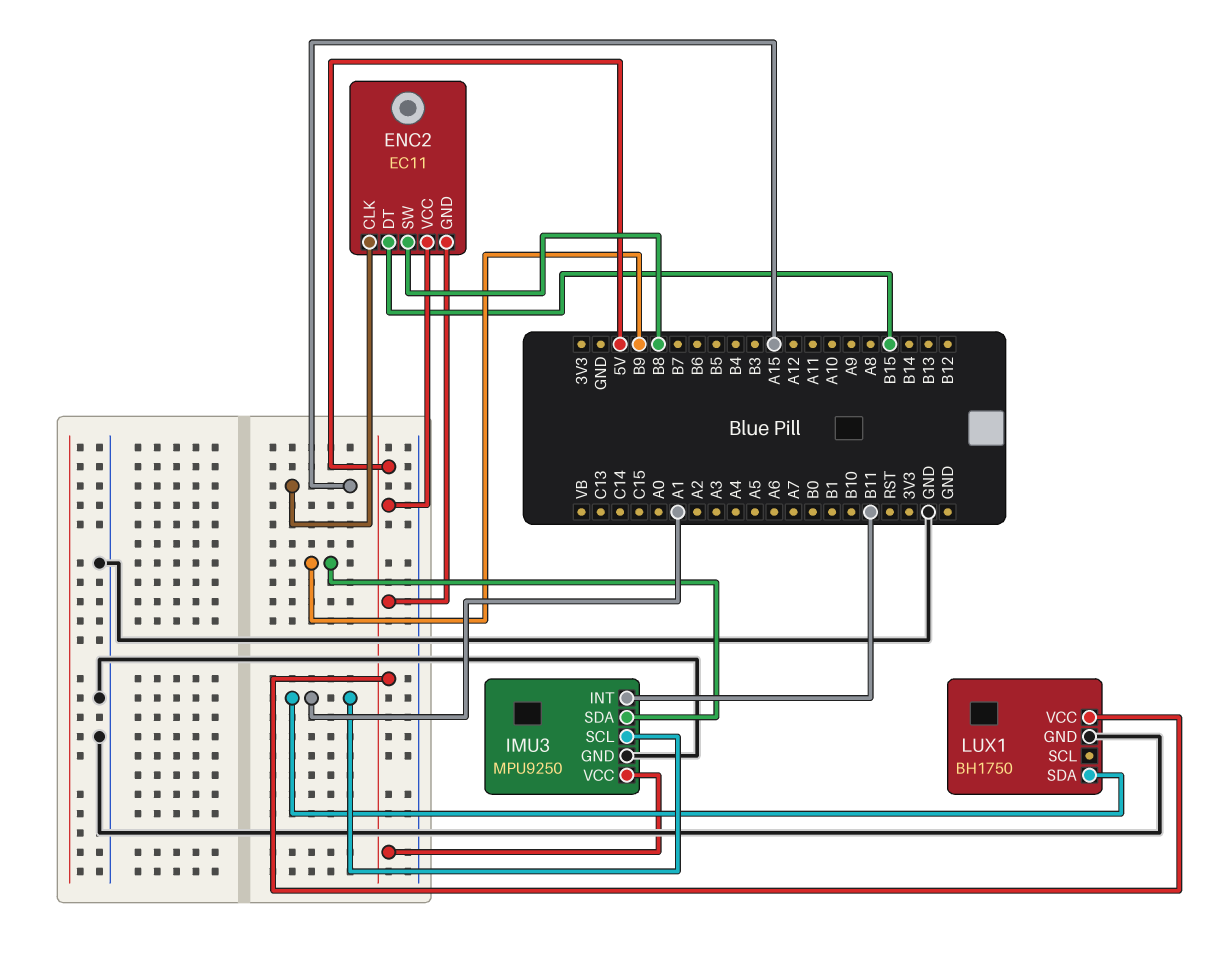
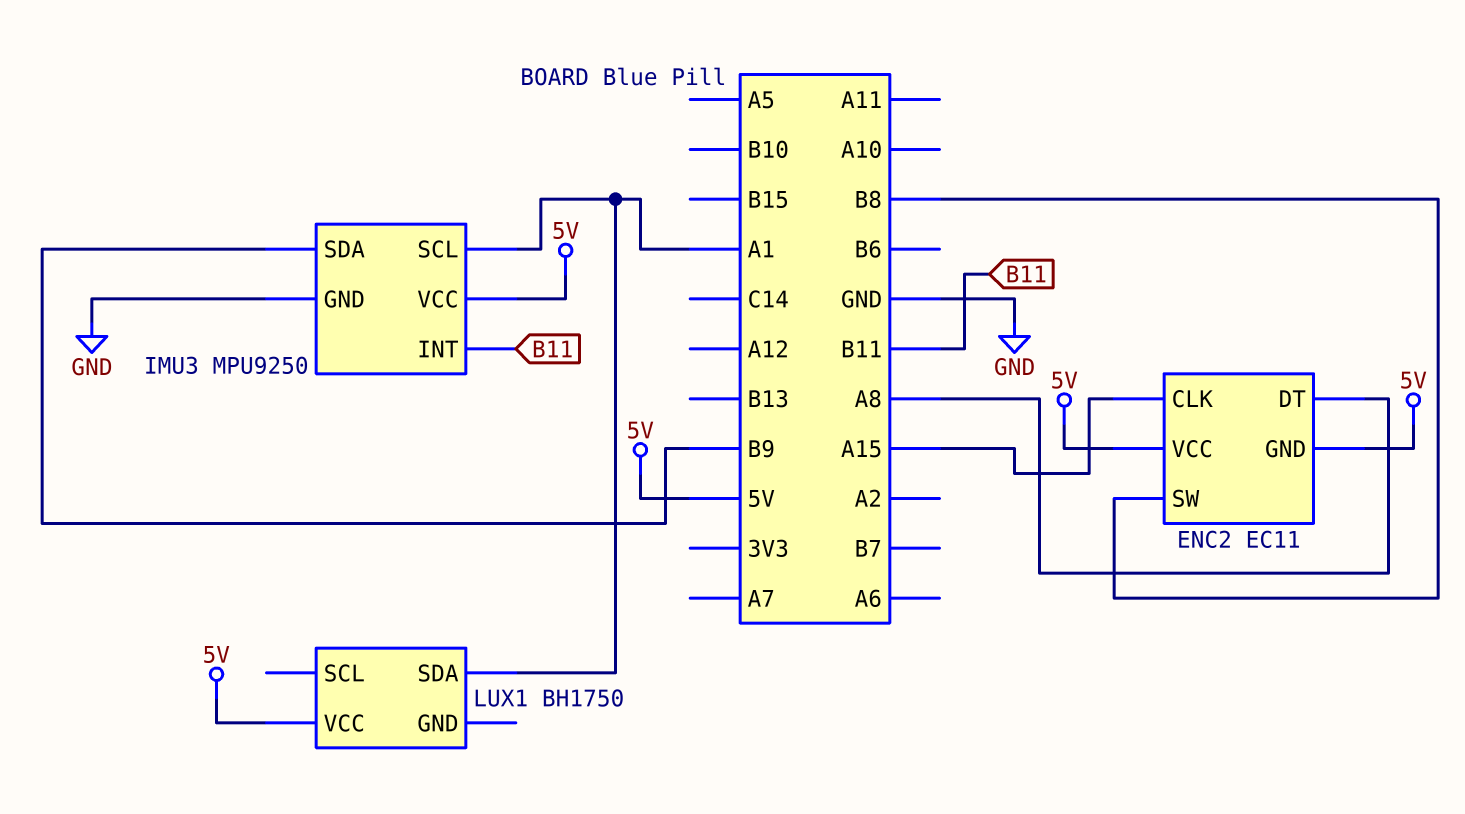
ENC2 pin DT: B15 -> A8
LUX1 pin GND: GND -> none

